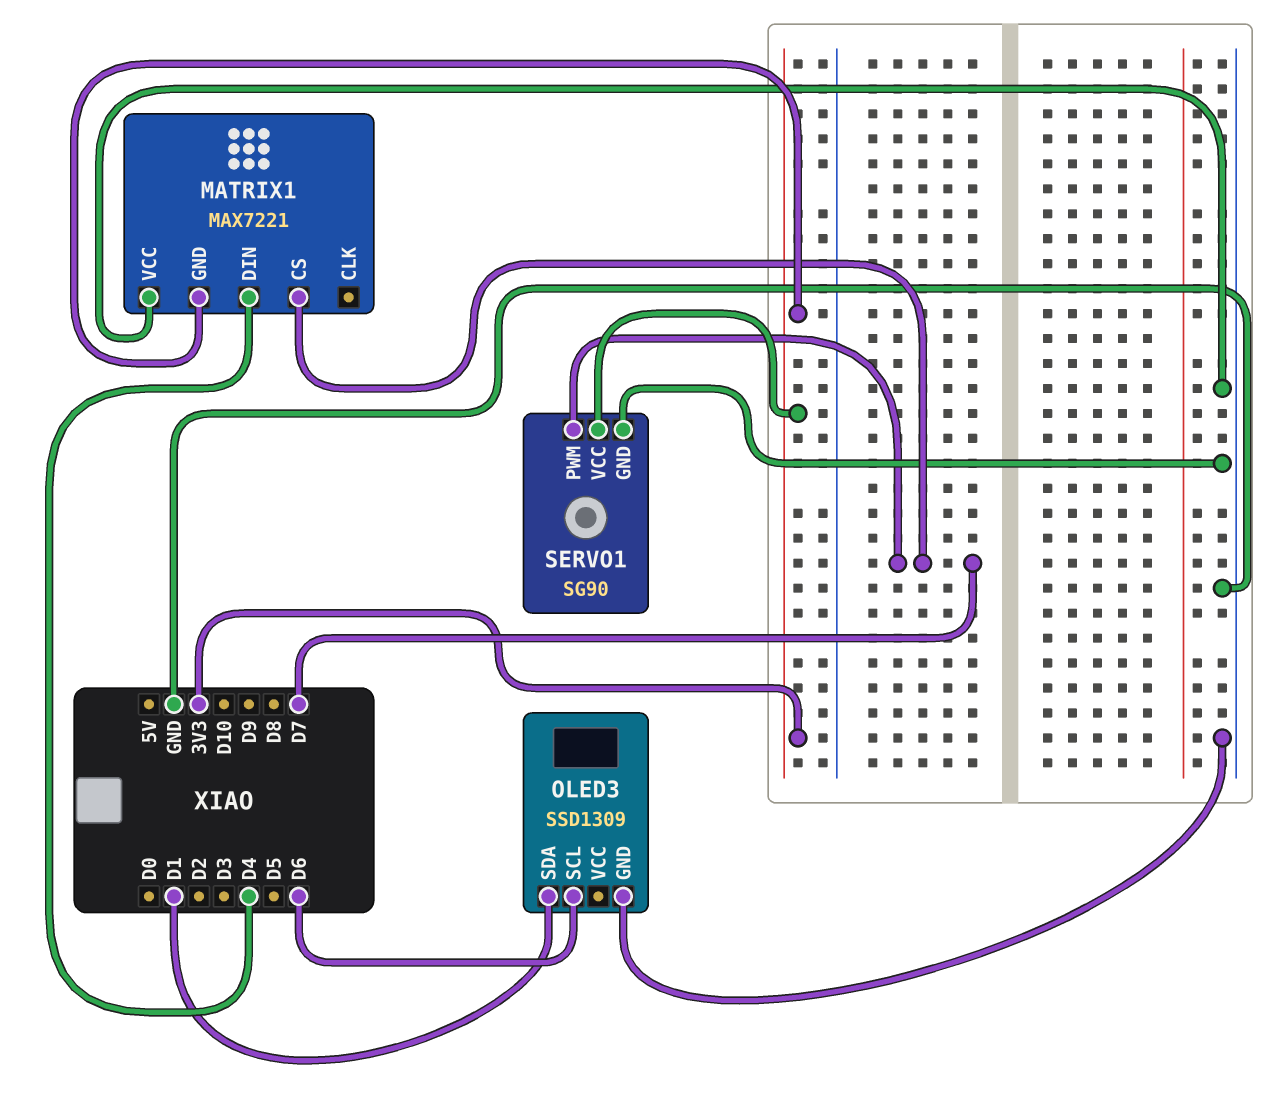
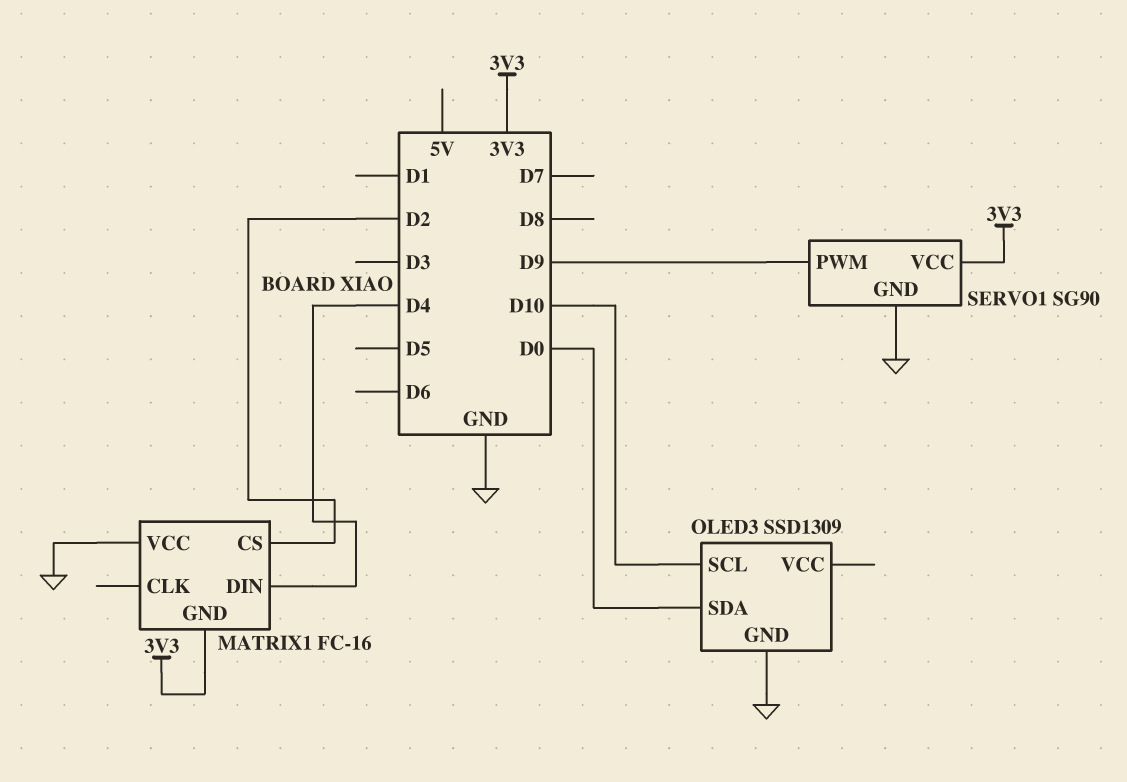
MATRIX1: MAX7221 -> FC-16
MATRIX1 pin CS: D7 -> D2
OLED3 pin SCL: D6 -> D10
OLED3 pin SDA: D1 -> D0
SERVO1 pin PWM: D7 -> D9

